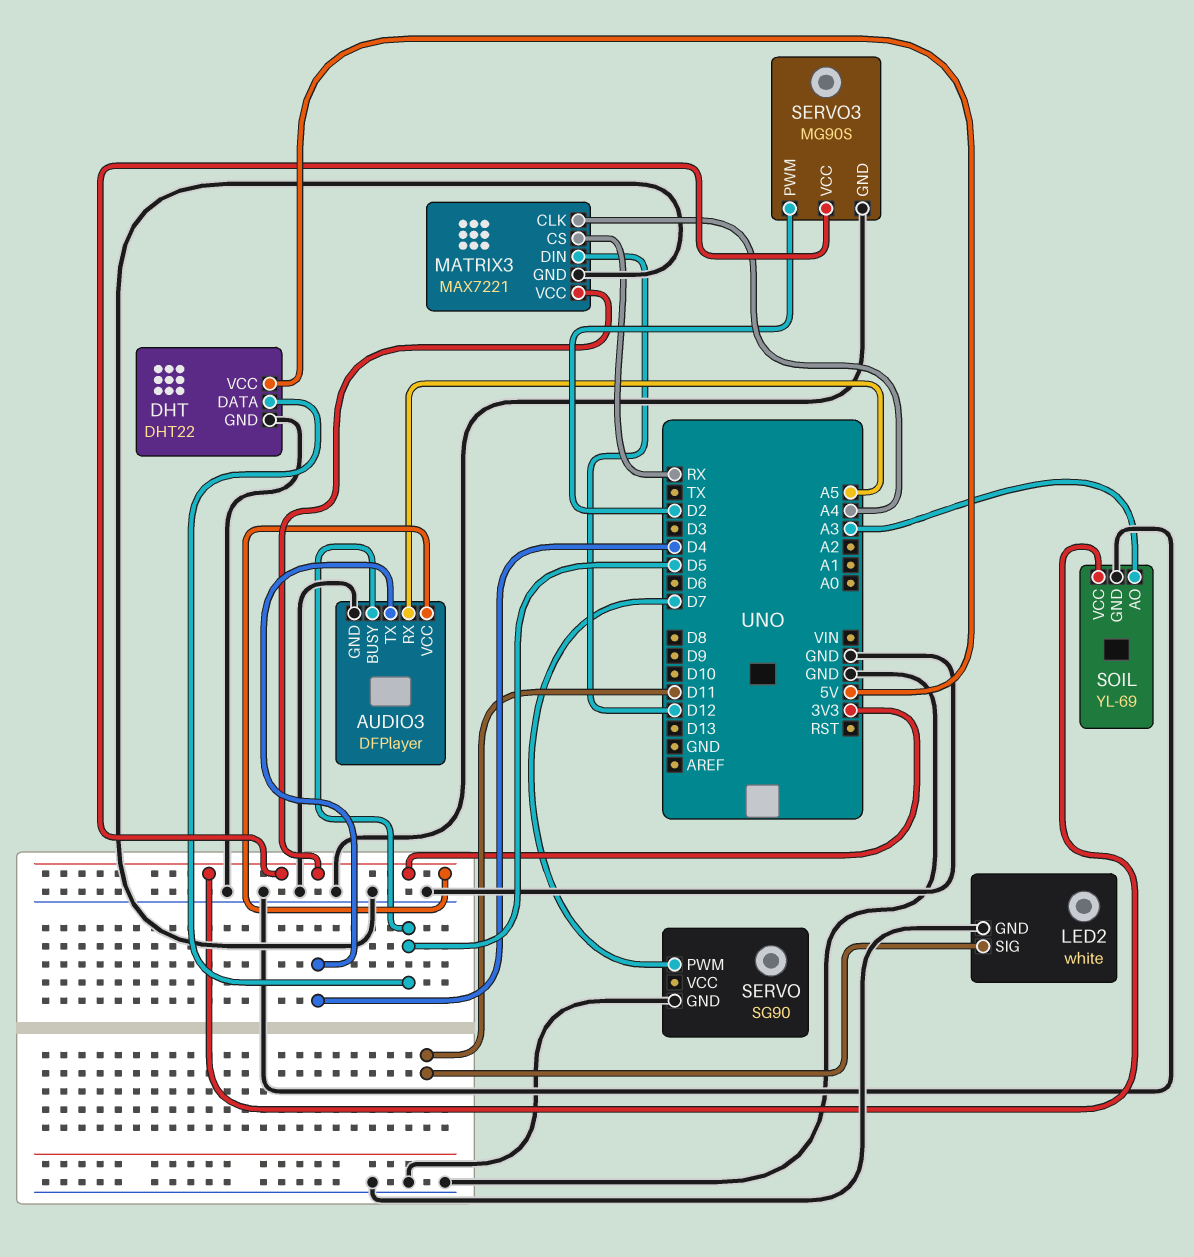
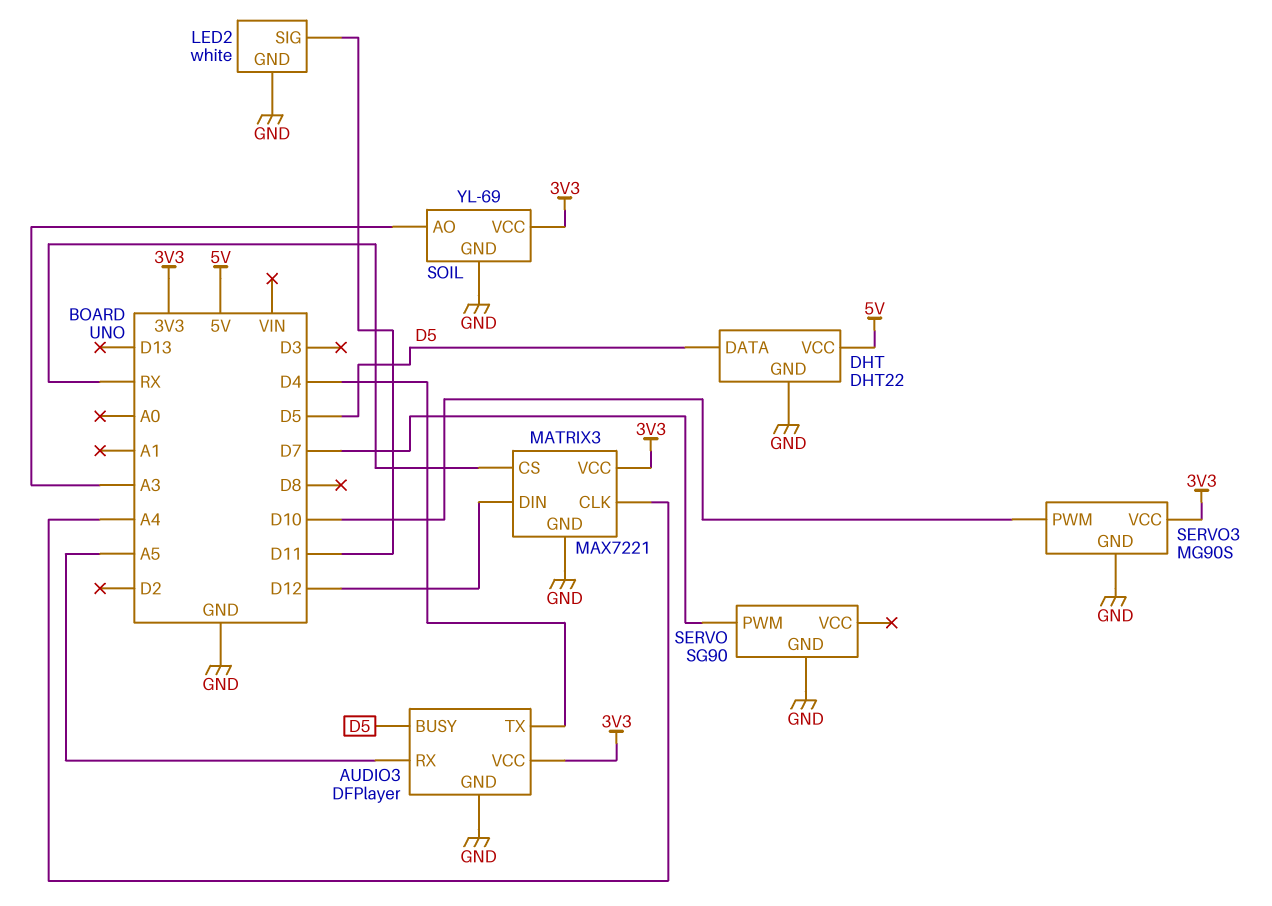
SERVO3 pin PWM: D2 -> D10

